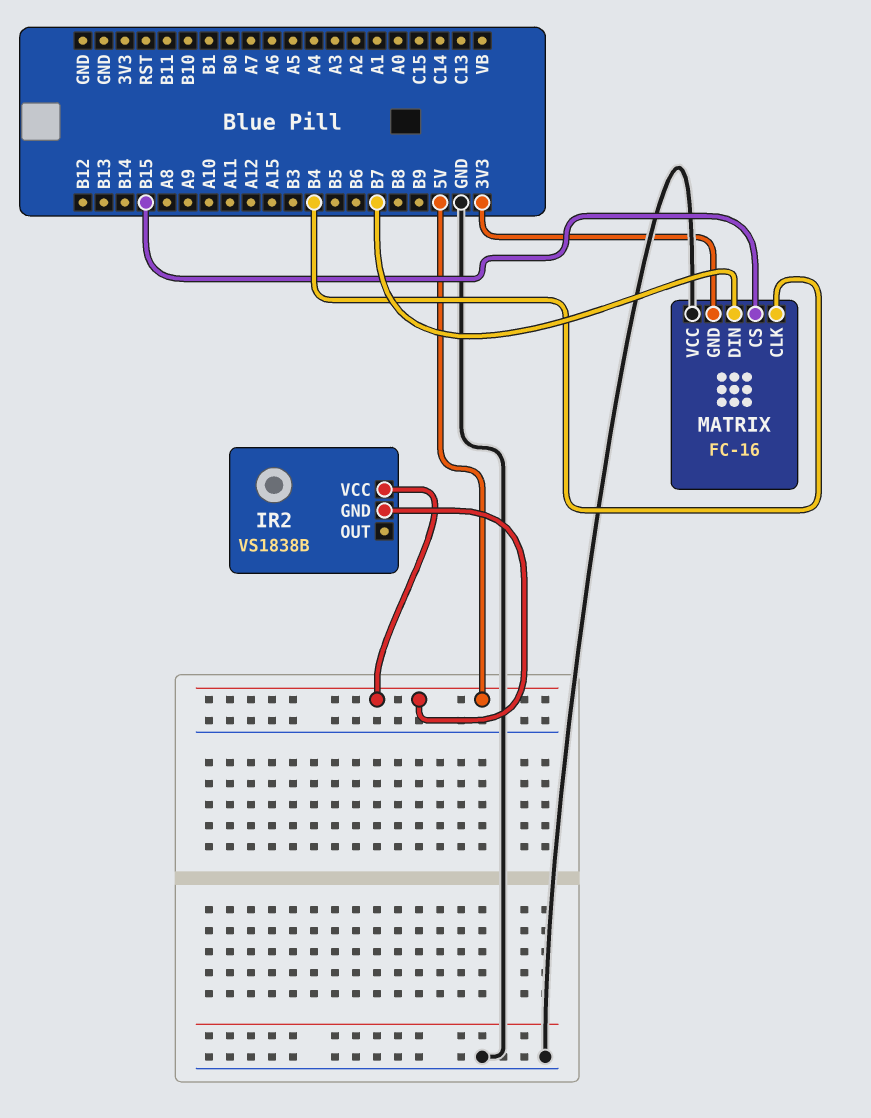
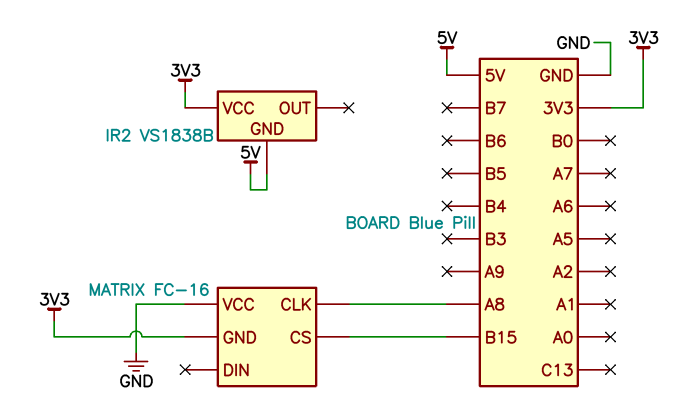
IR2 pin VCC: 5V -> 3V3
MATRIX pin CLK: B4 -> A8
MATRIX pin DIN: B7 -> none

